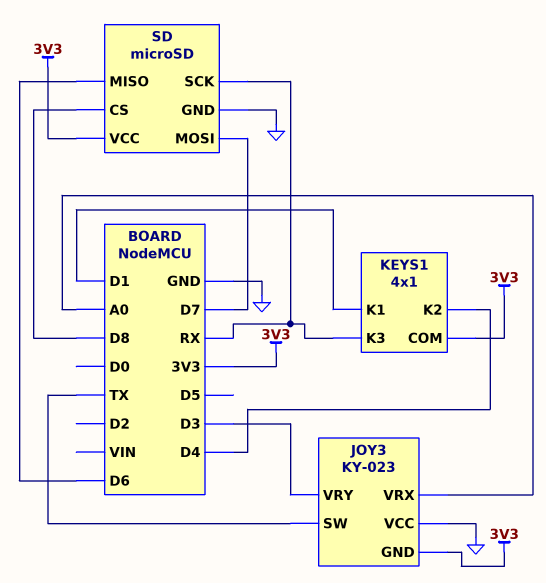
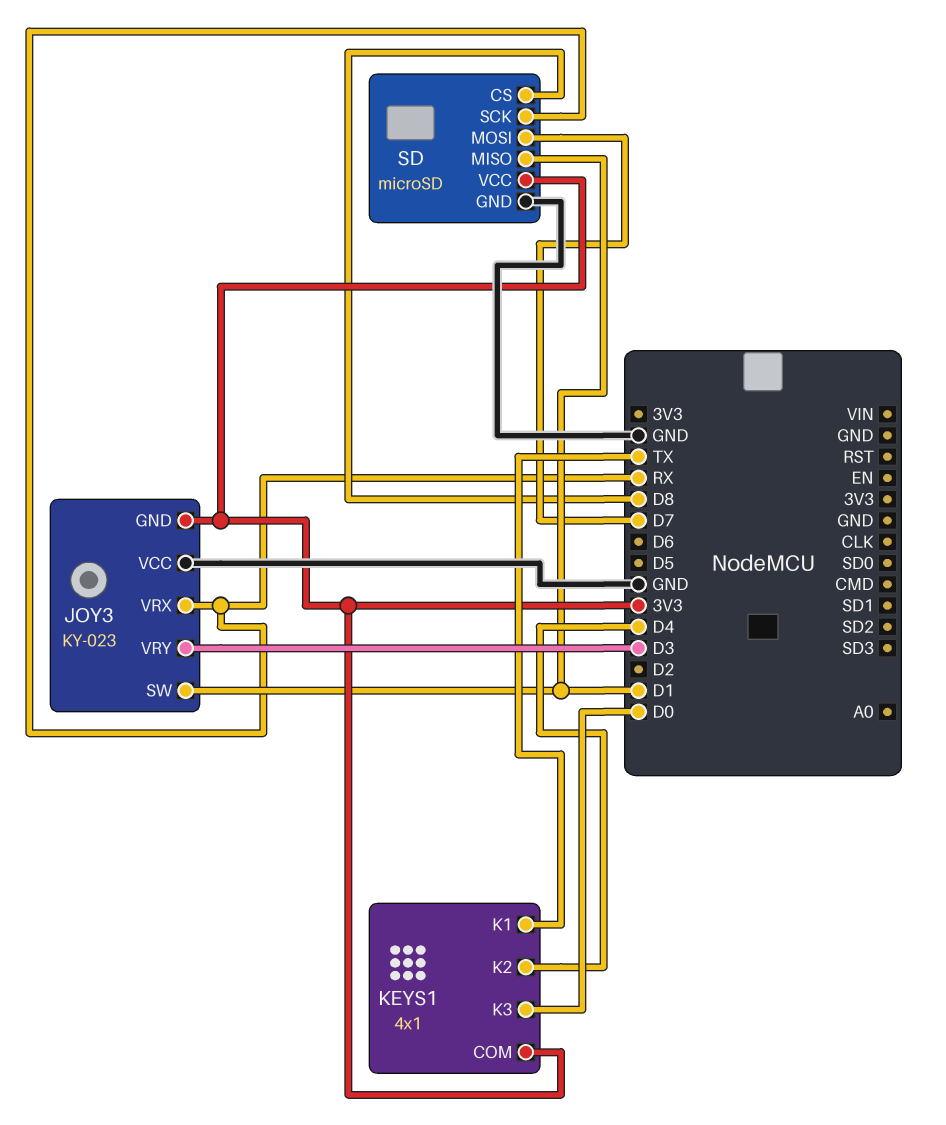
JOY3 pin SW: TX -> D1
JOY3 pin VRX: A0 -> RX
KEYS1 pin K1: D1 -> TX
KEYS1 pin K3: RX -> D0
SD pin MISO: D6 -> D1

